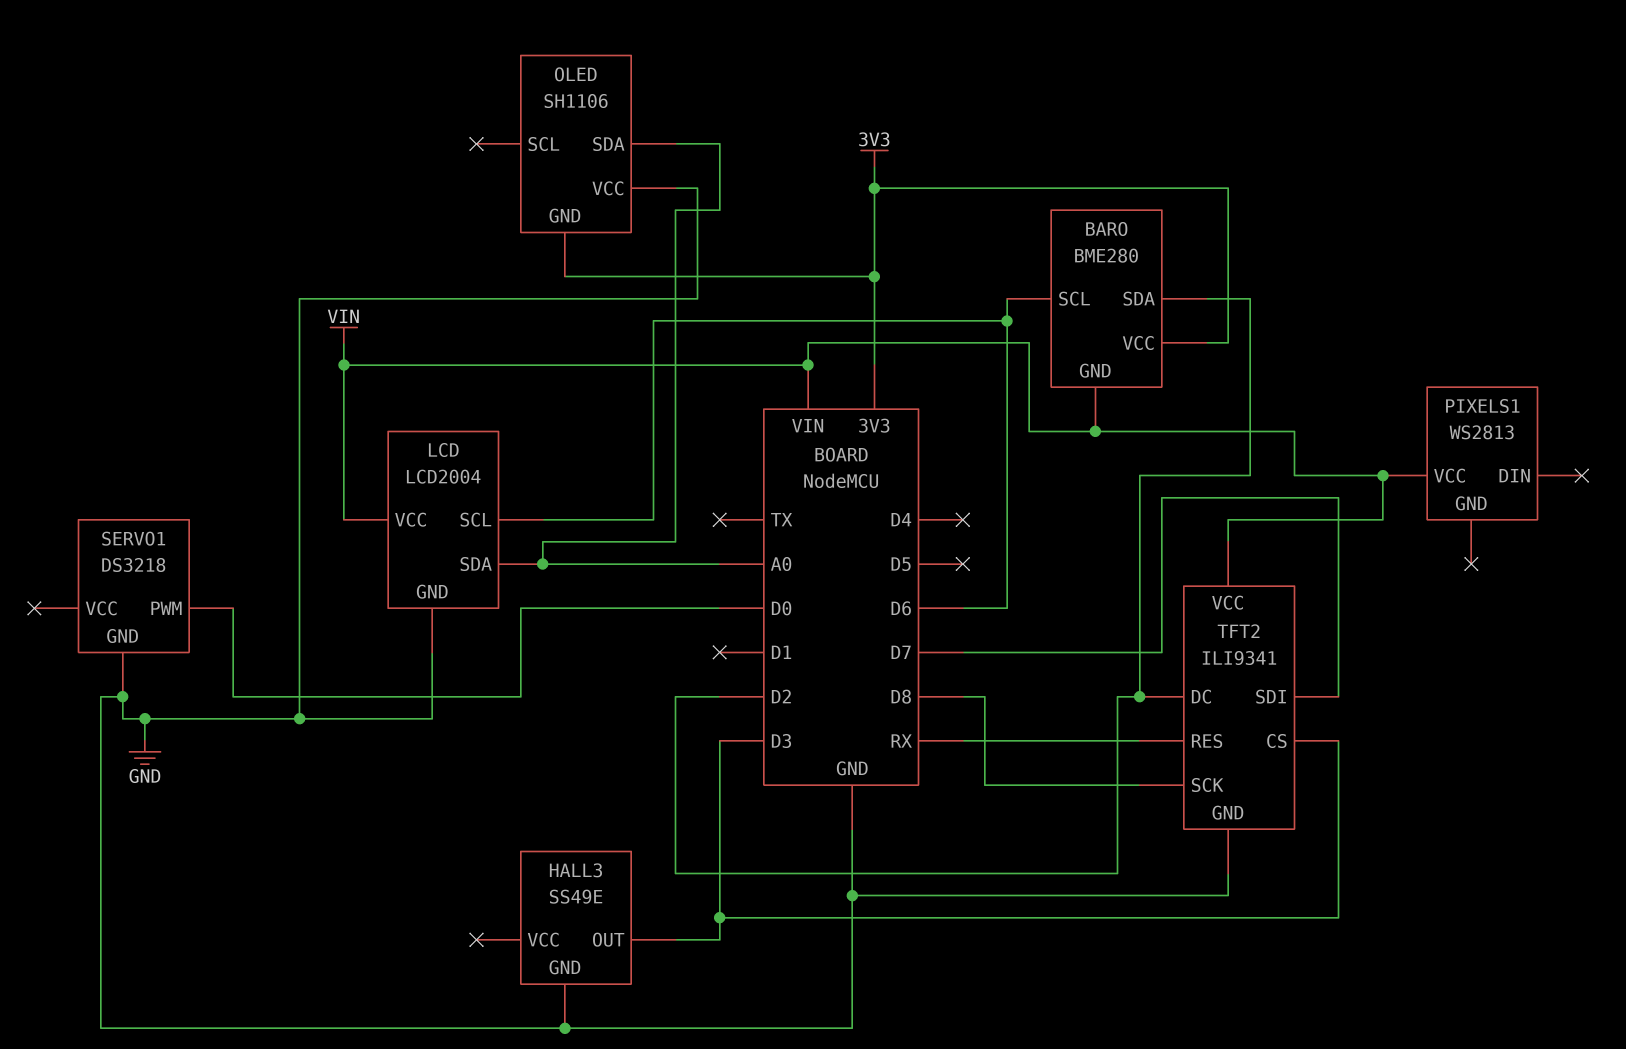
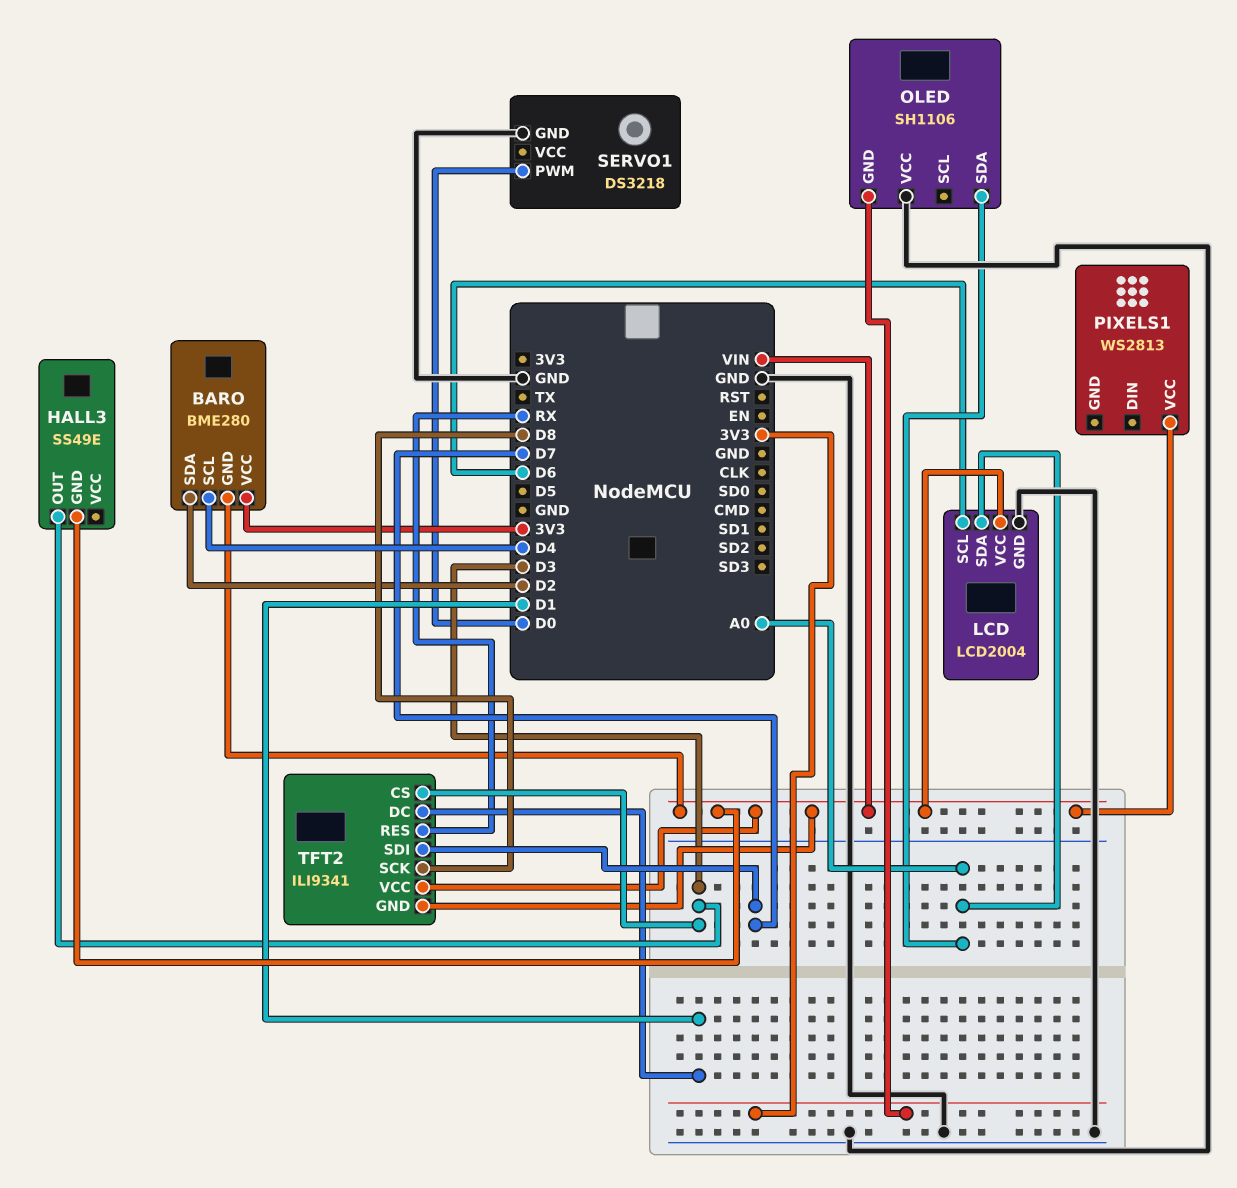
BARO pin SCL: D6 -> D4
HALL3 pin GND: GND -> VIN
TFT2 pin DC: D2 -> D1
TFT2 pin GND: GND -> VIN

